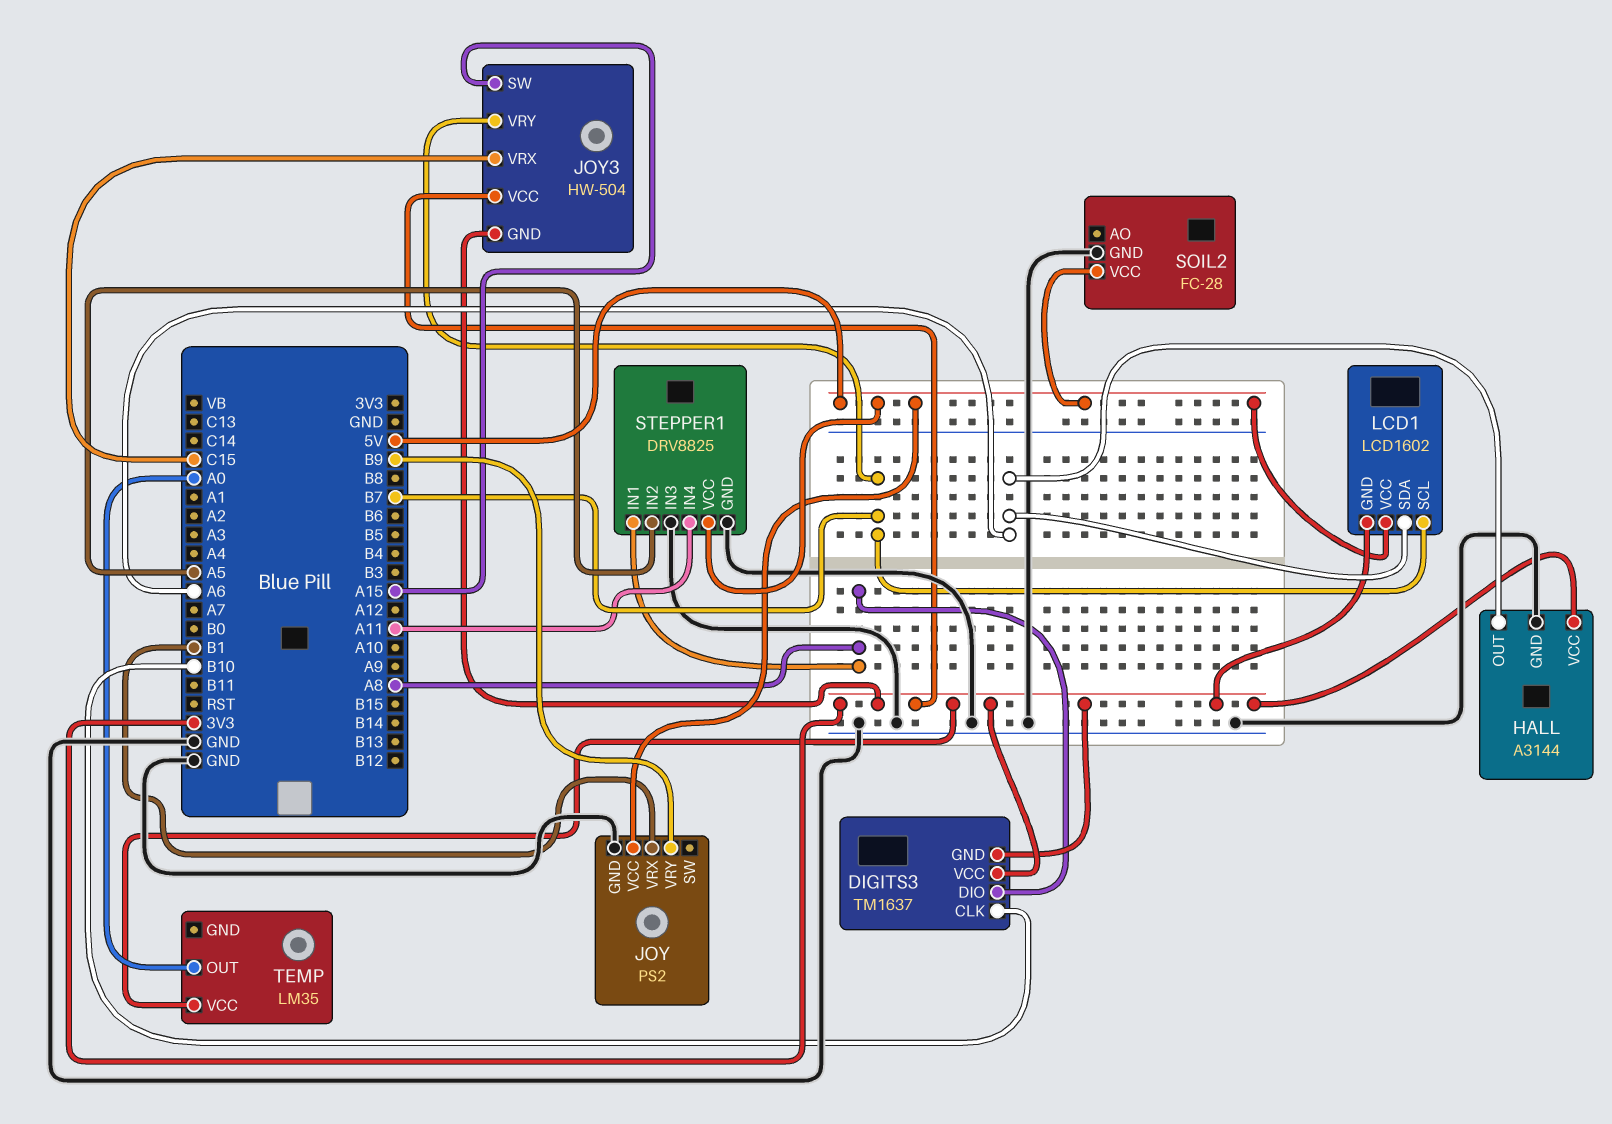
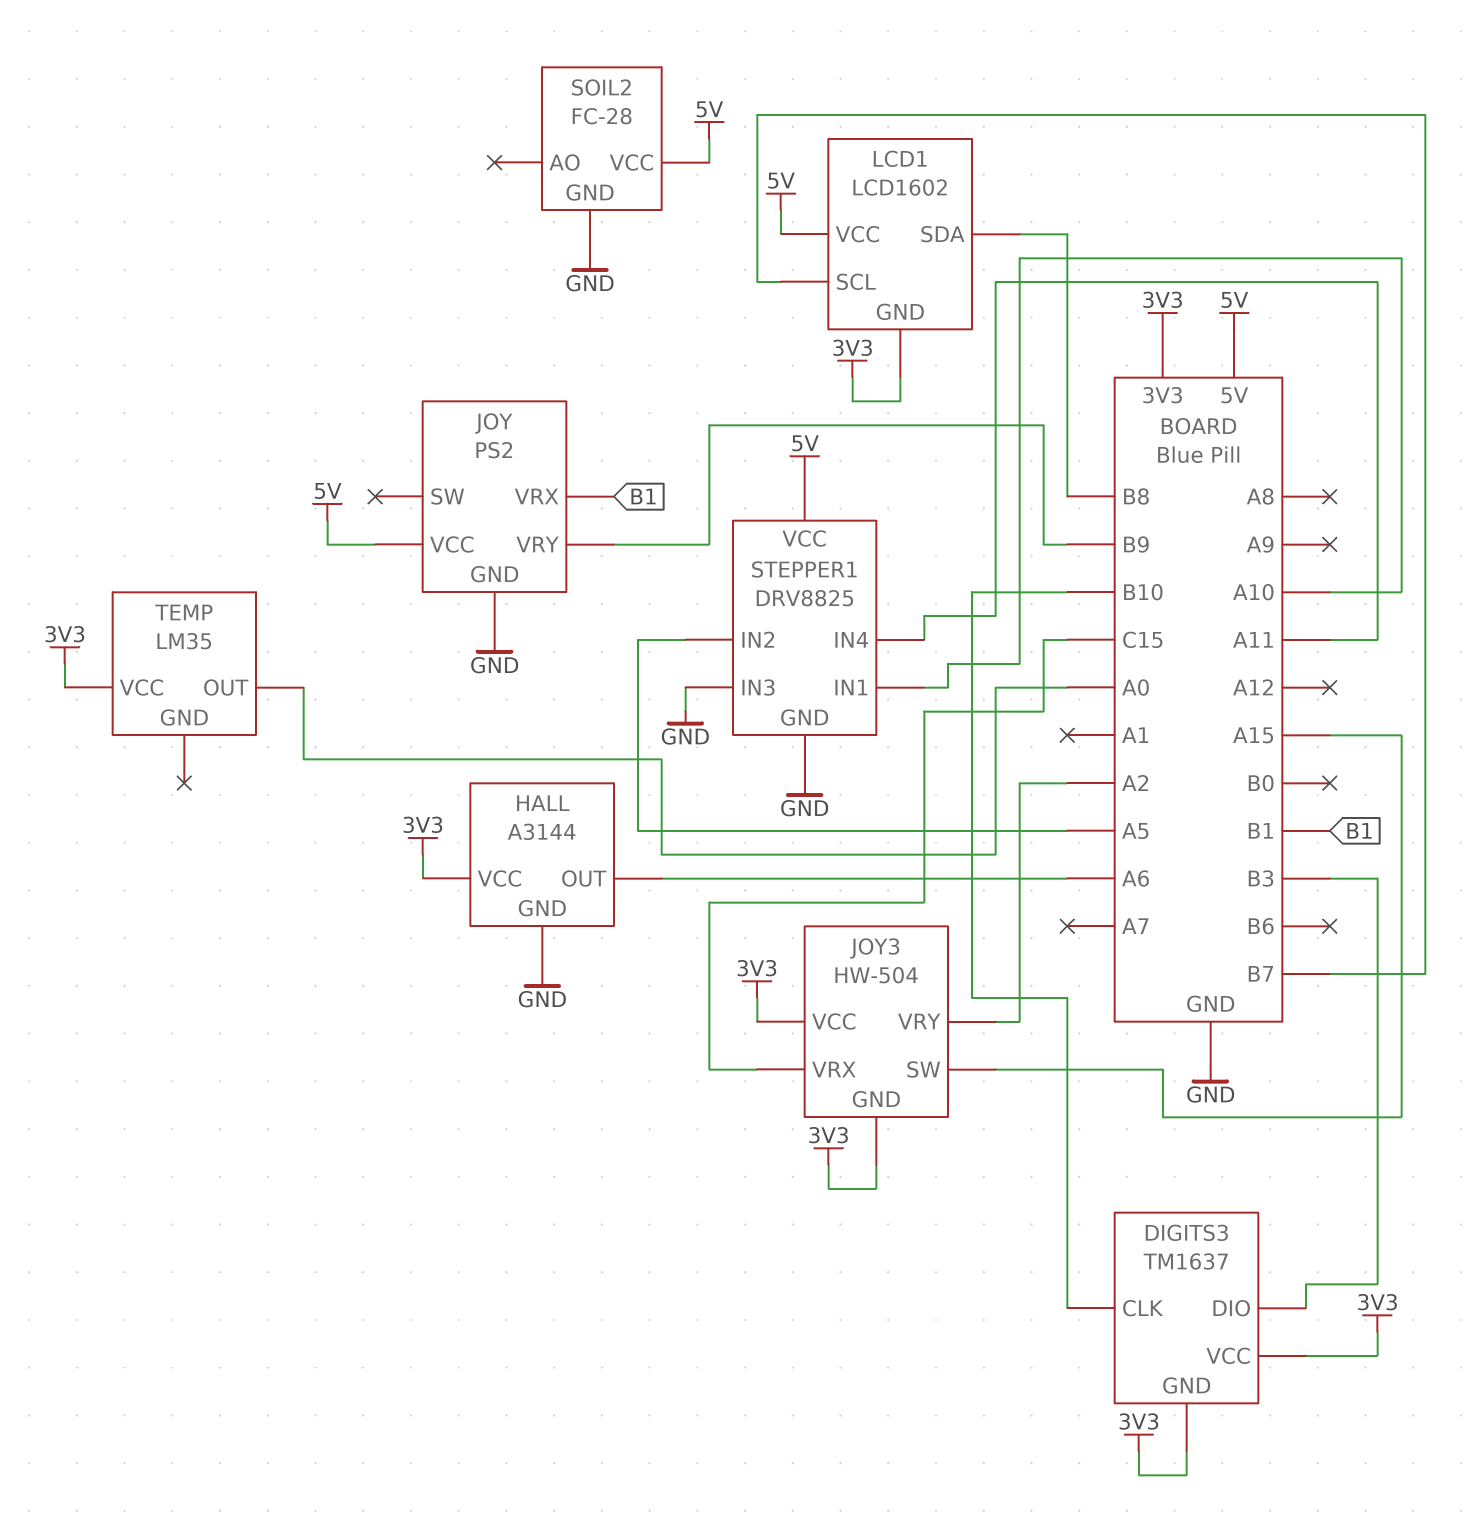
DIGITS3 pin DIO: A8 -> B3
JOY3 pin VRY: B7 -> A2
LCD1 pin SDA: A6 -> B8
STEPPER1 pin IN1: A8 -> A10

